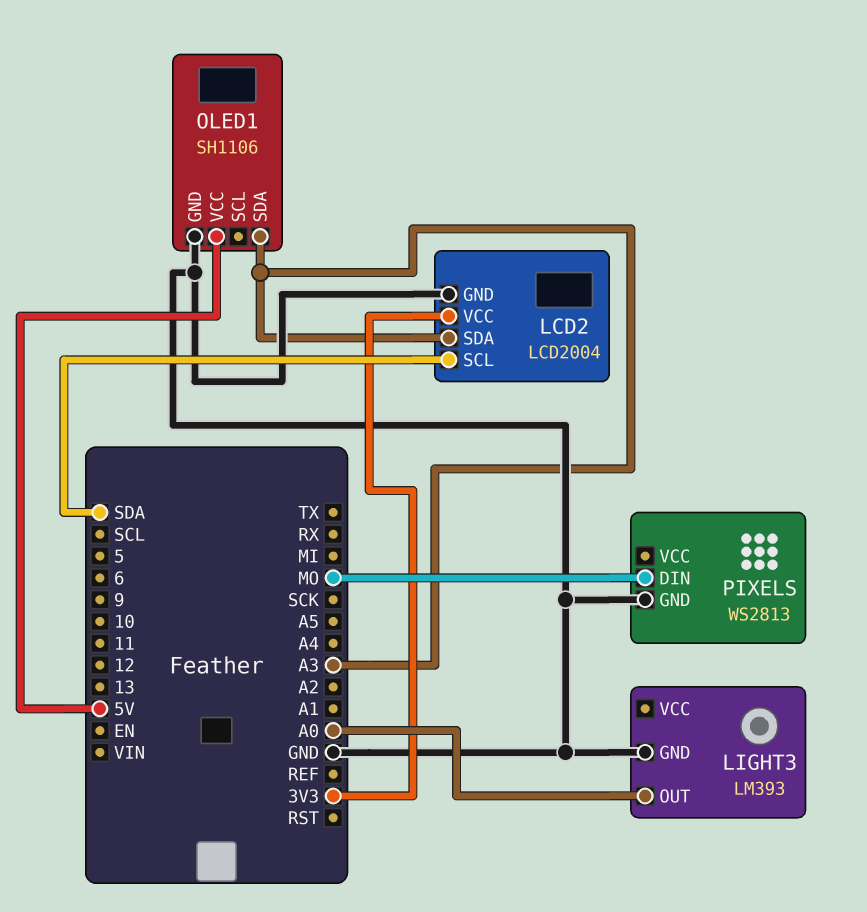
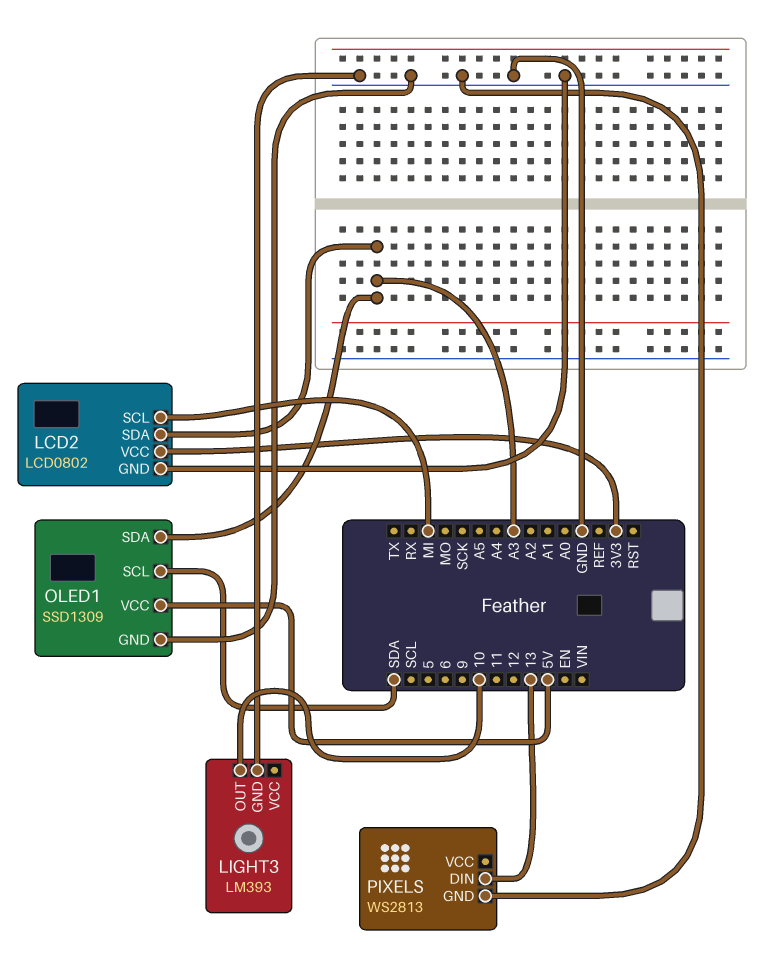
LCD2: LCD2004 -> LCD0802
LCD2 pin SCL: SDA -> MI
LIGHT3 pin OUT: A0 -> 10
OLED1: SH1106 -> SSD1309
OLED1 pin SCL: none -> SDA
PIXELS pin DIN: MO -> 13

